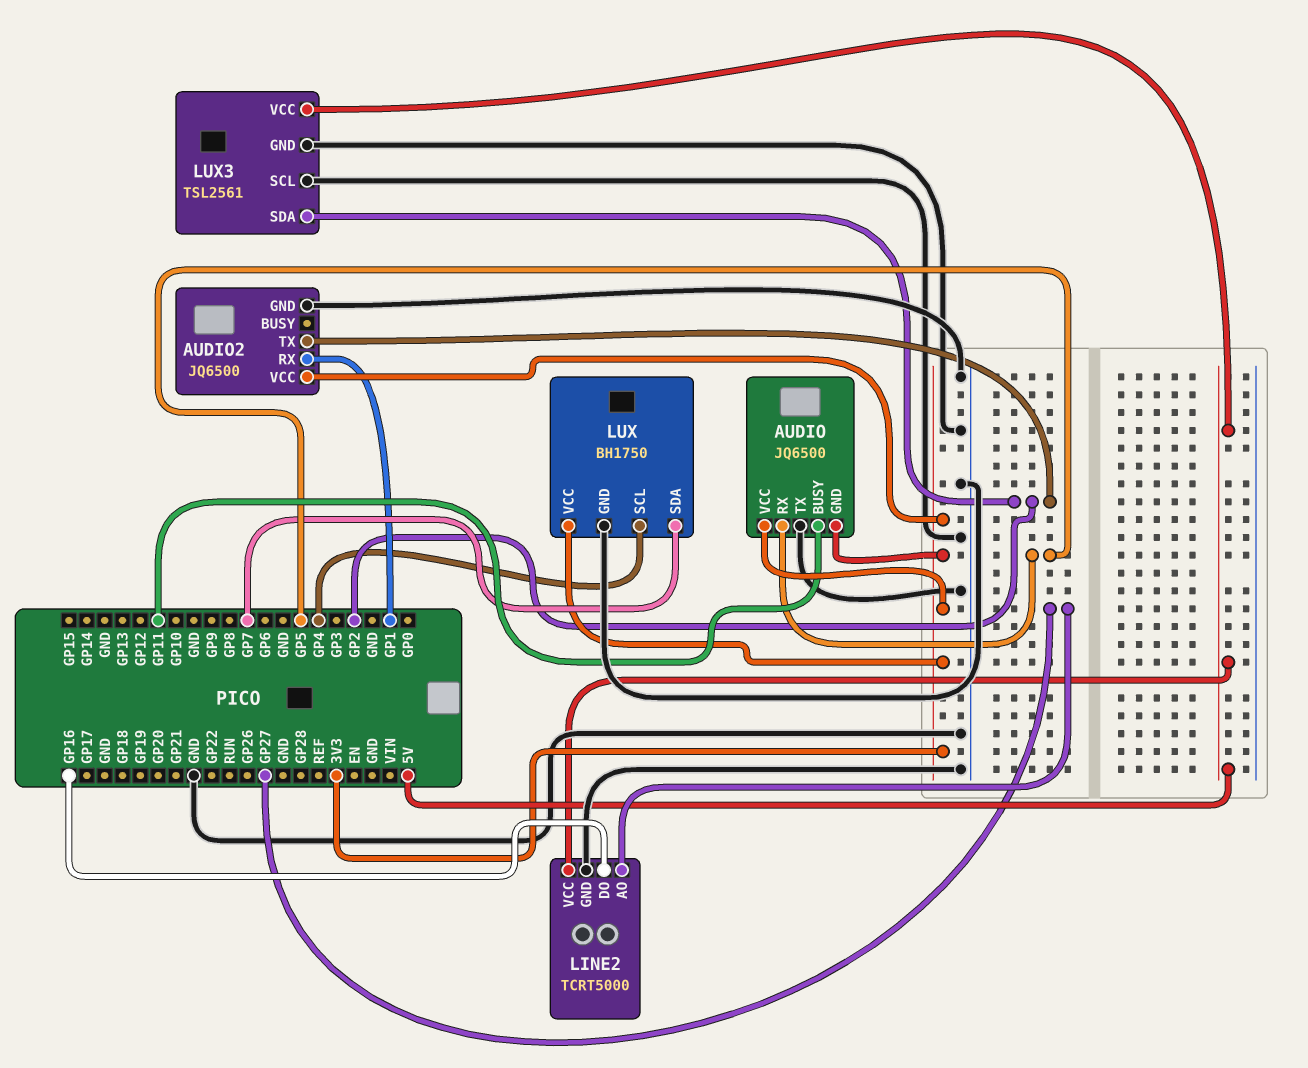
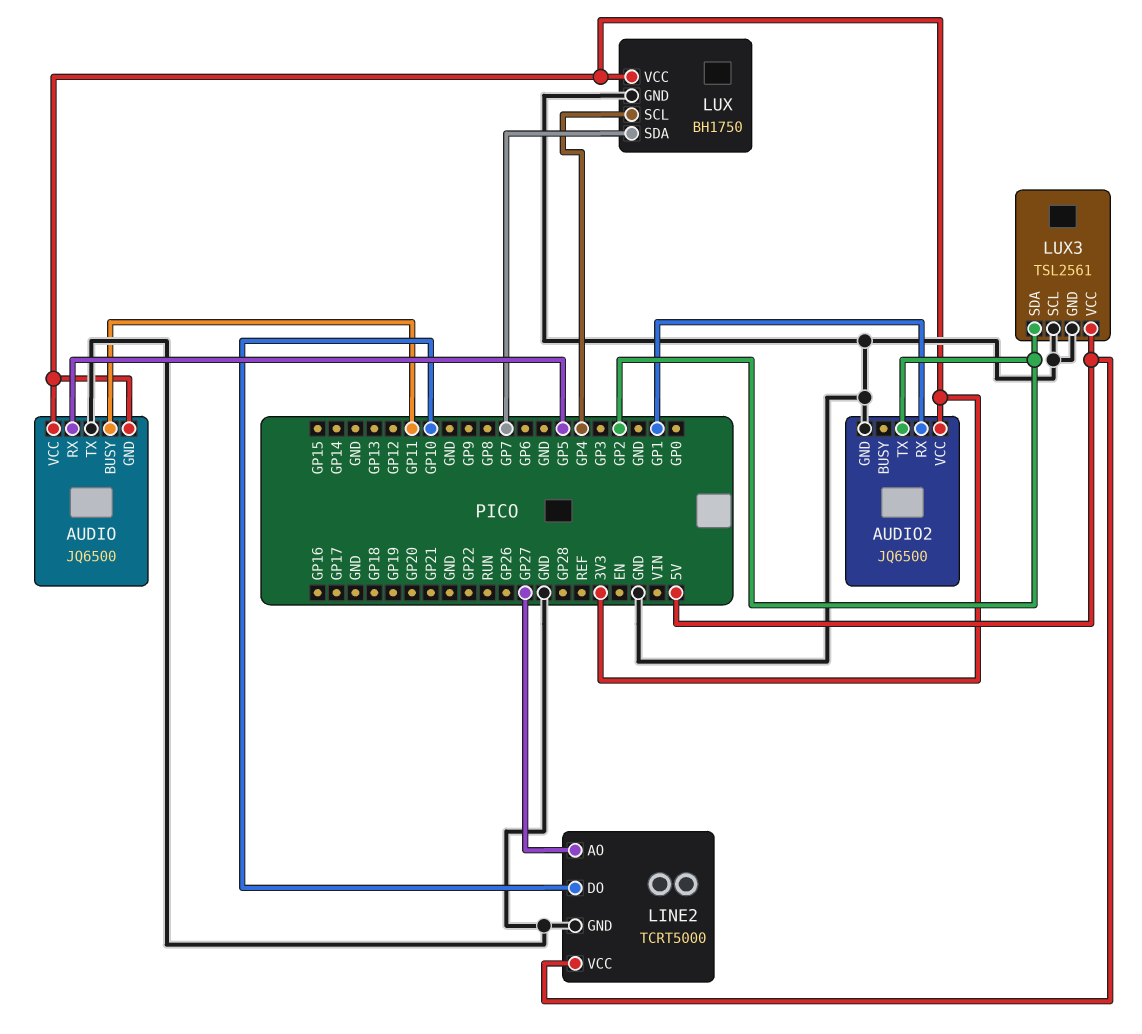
LINE2 pin DO: GP16 -> GP10

